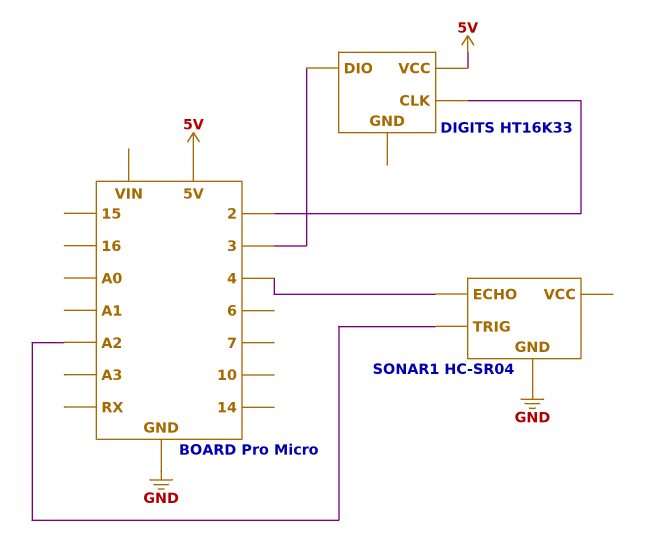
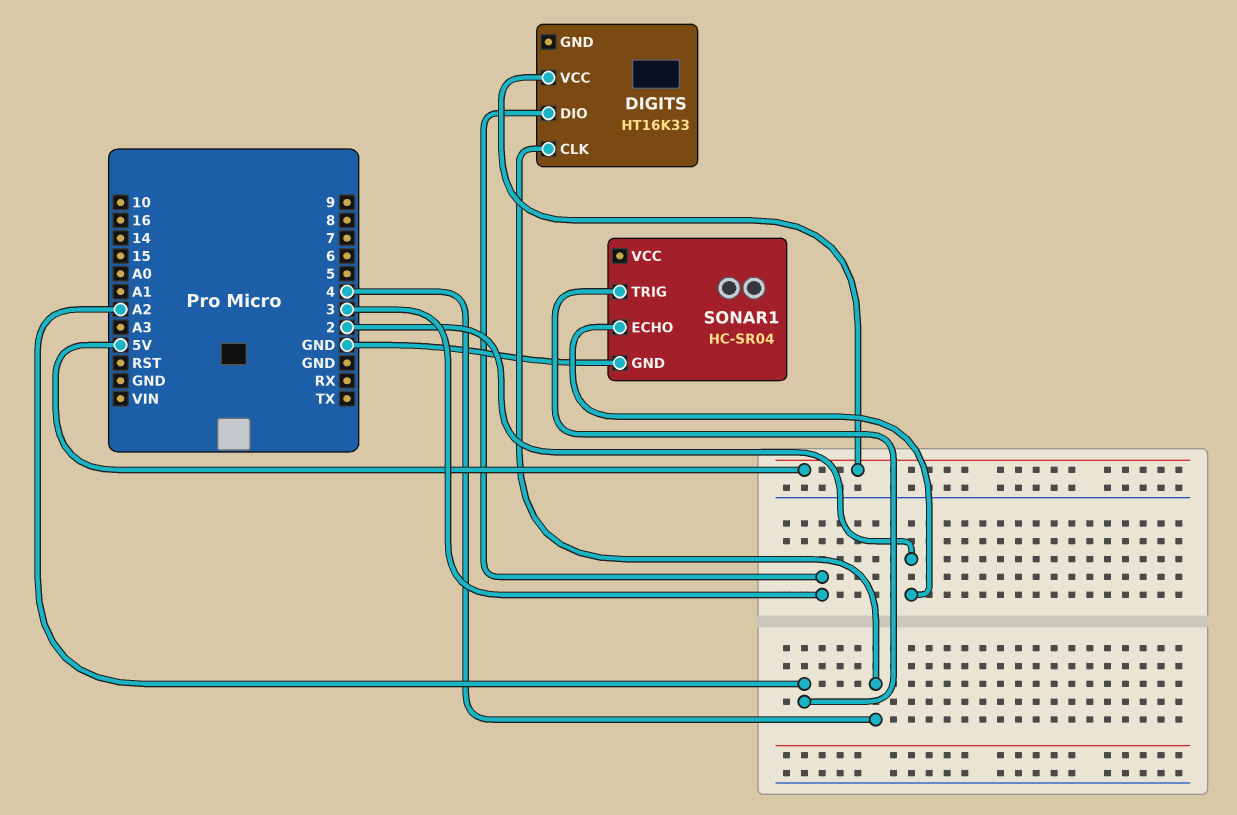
DIGITS pin CLK: 2 -> 4
SONAR1 pin ECHO: 4 -> 2

